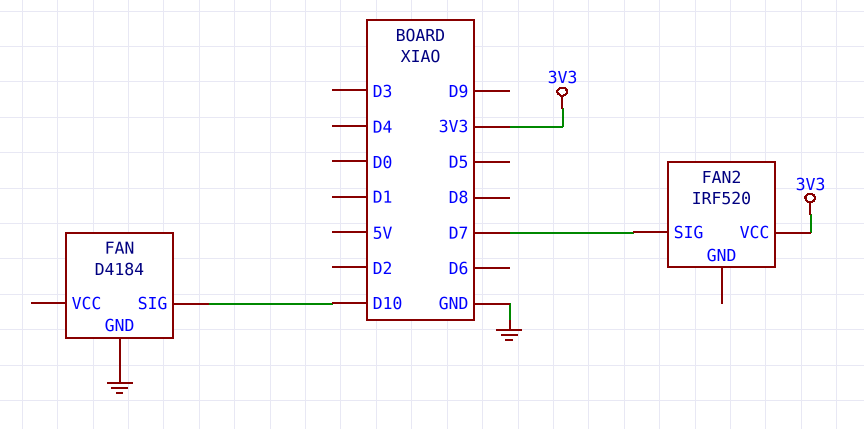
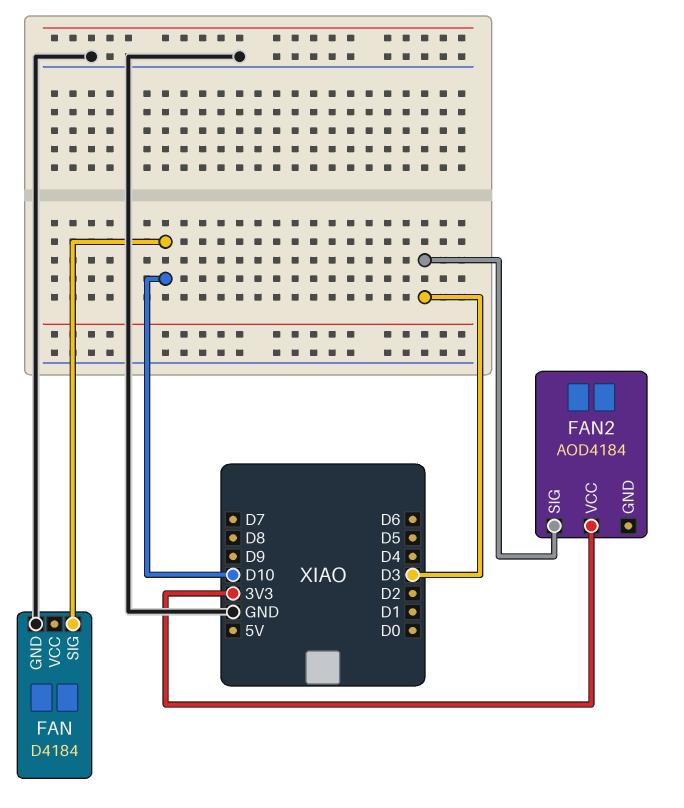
FAN2: IRF520 -> AOD4184
FAN2 pin SIG: D7 -> D3

